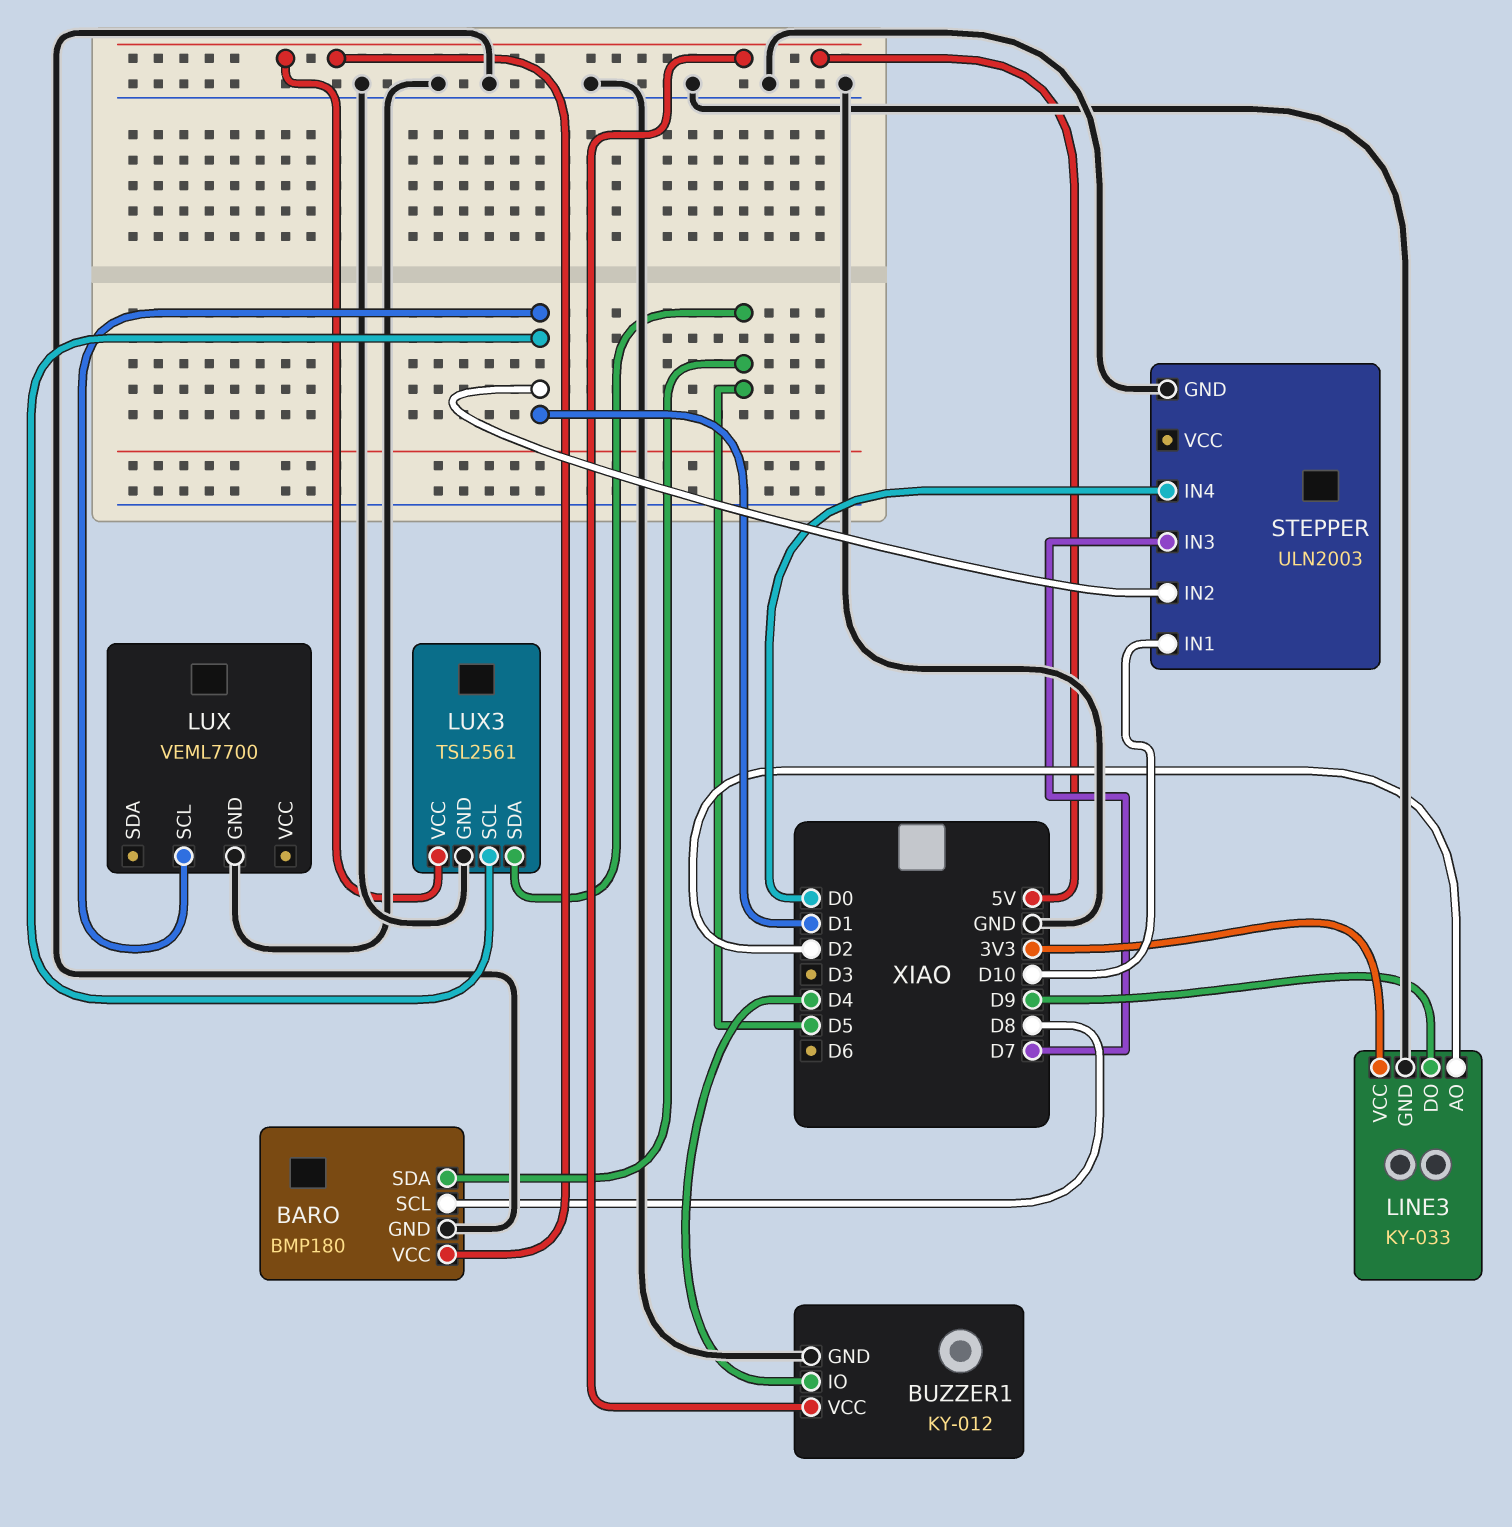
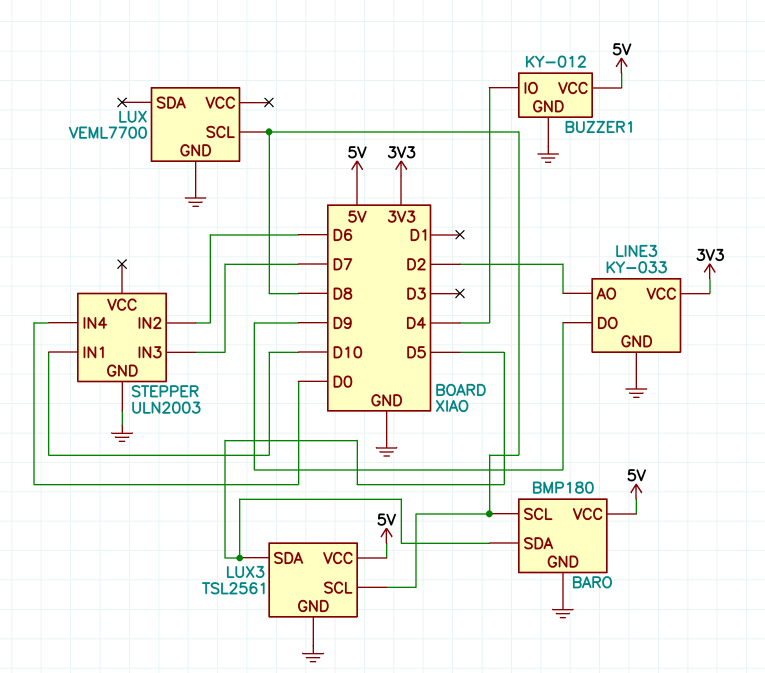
LUX pin SCL: D1 -> D8
LUX3 pin SCL: D1 -> D8
STEPPER pin IN2: D1 -> D6

